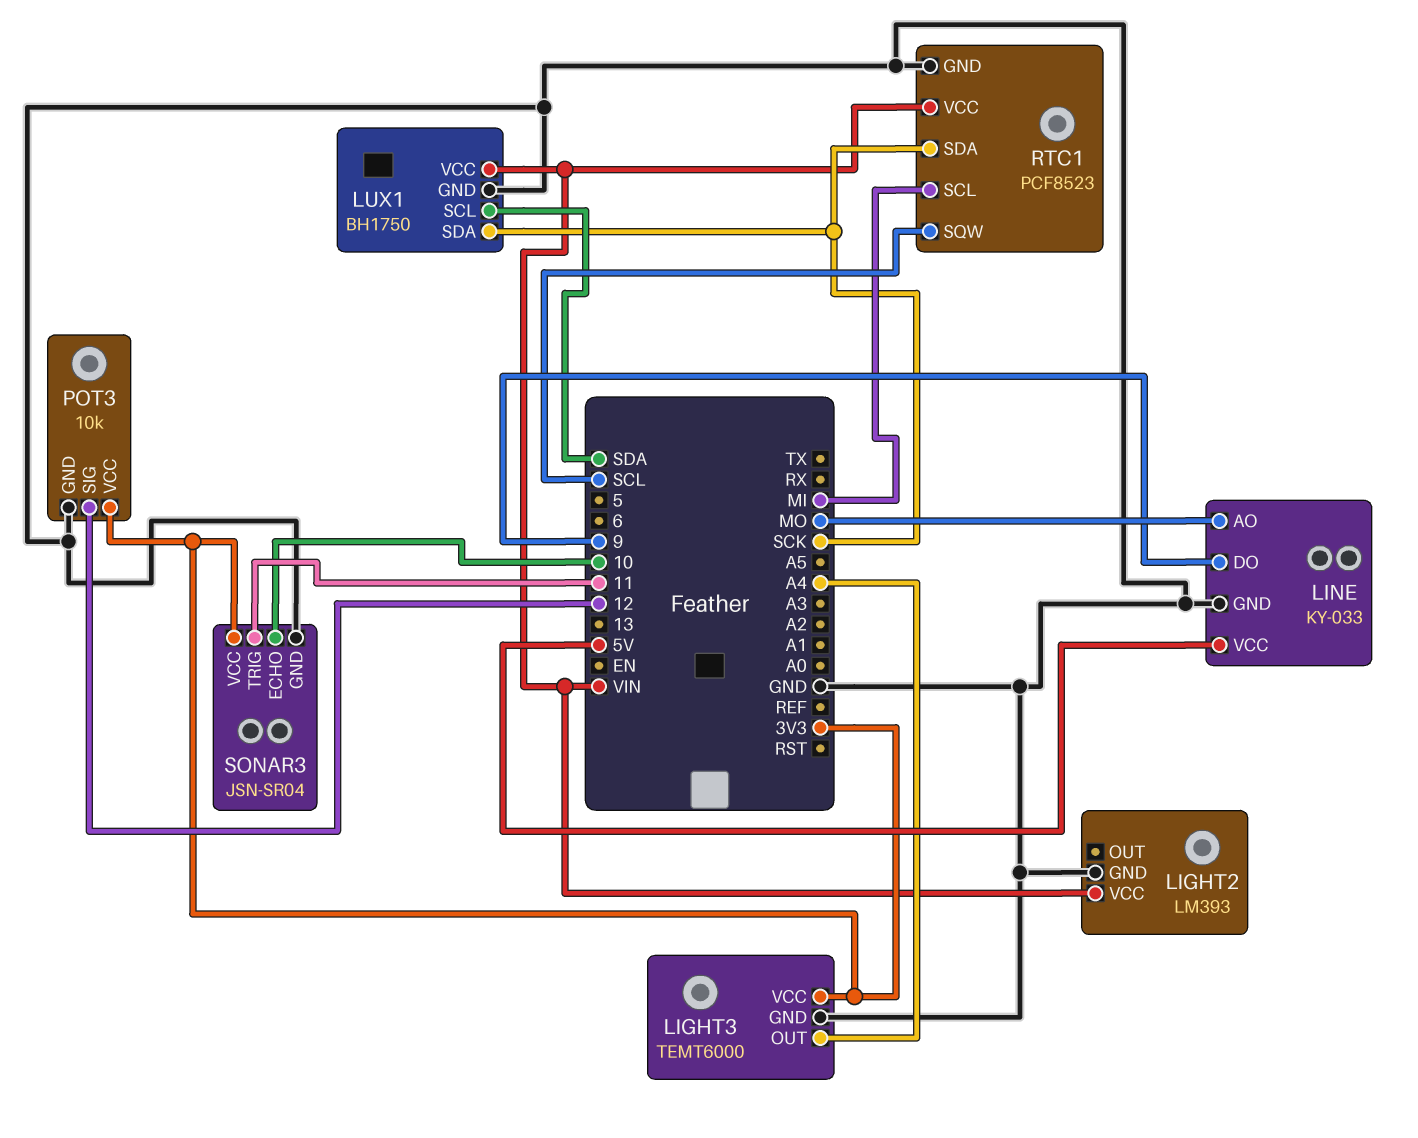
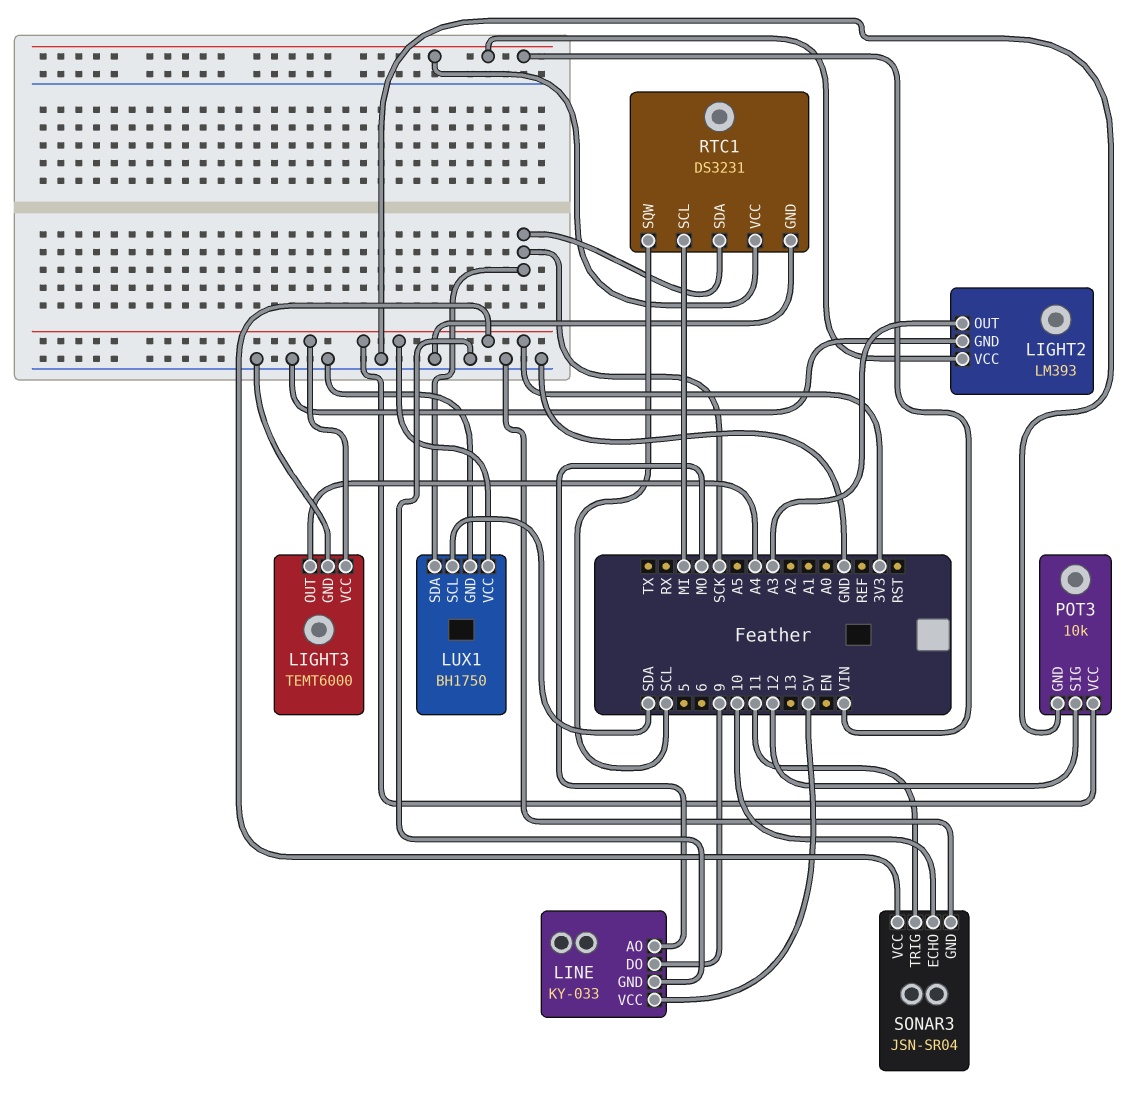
LIGHT2 pin OUT: none -> A3
LUX1 pin VCC: VIN -> 3V3
RTC1: PCF8523 -> DS3231

